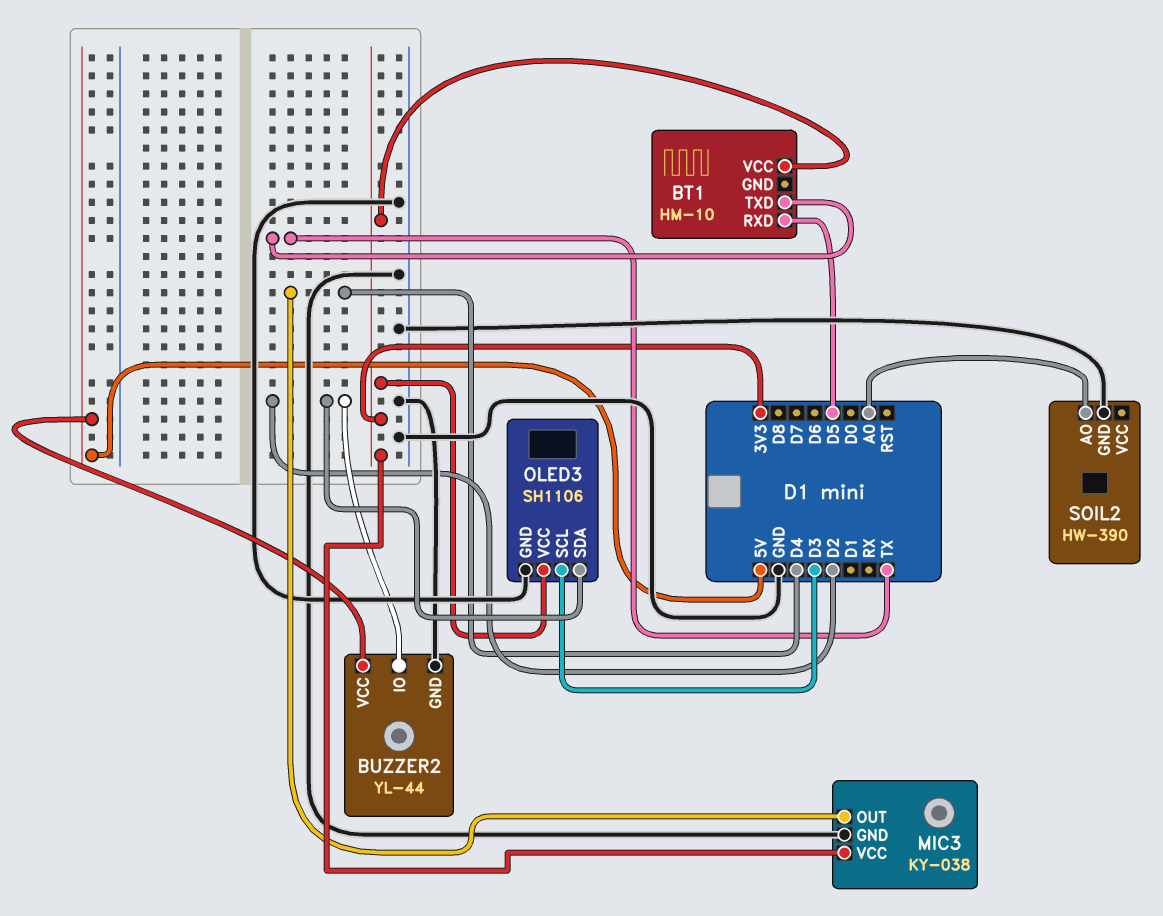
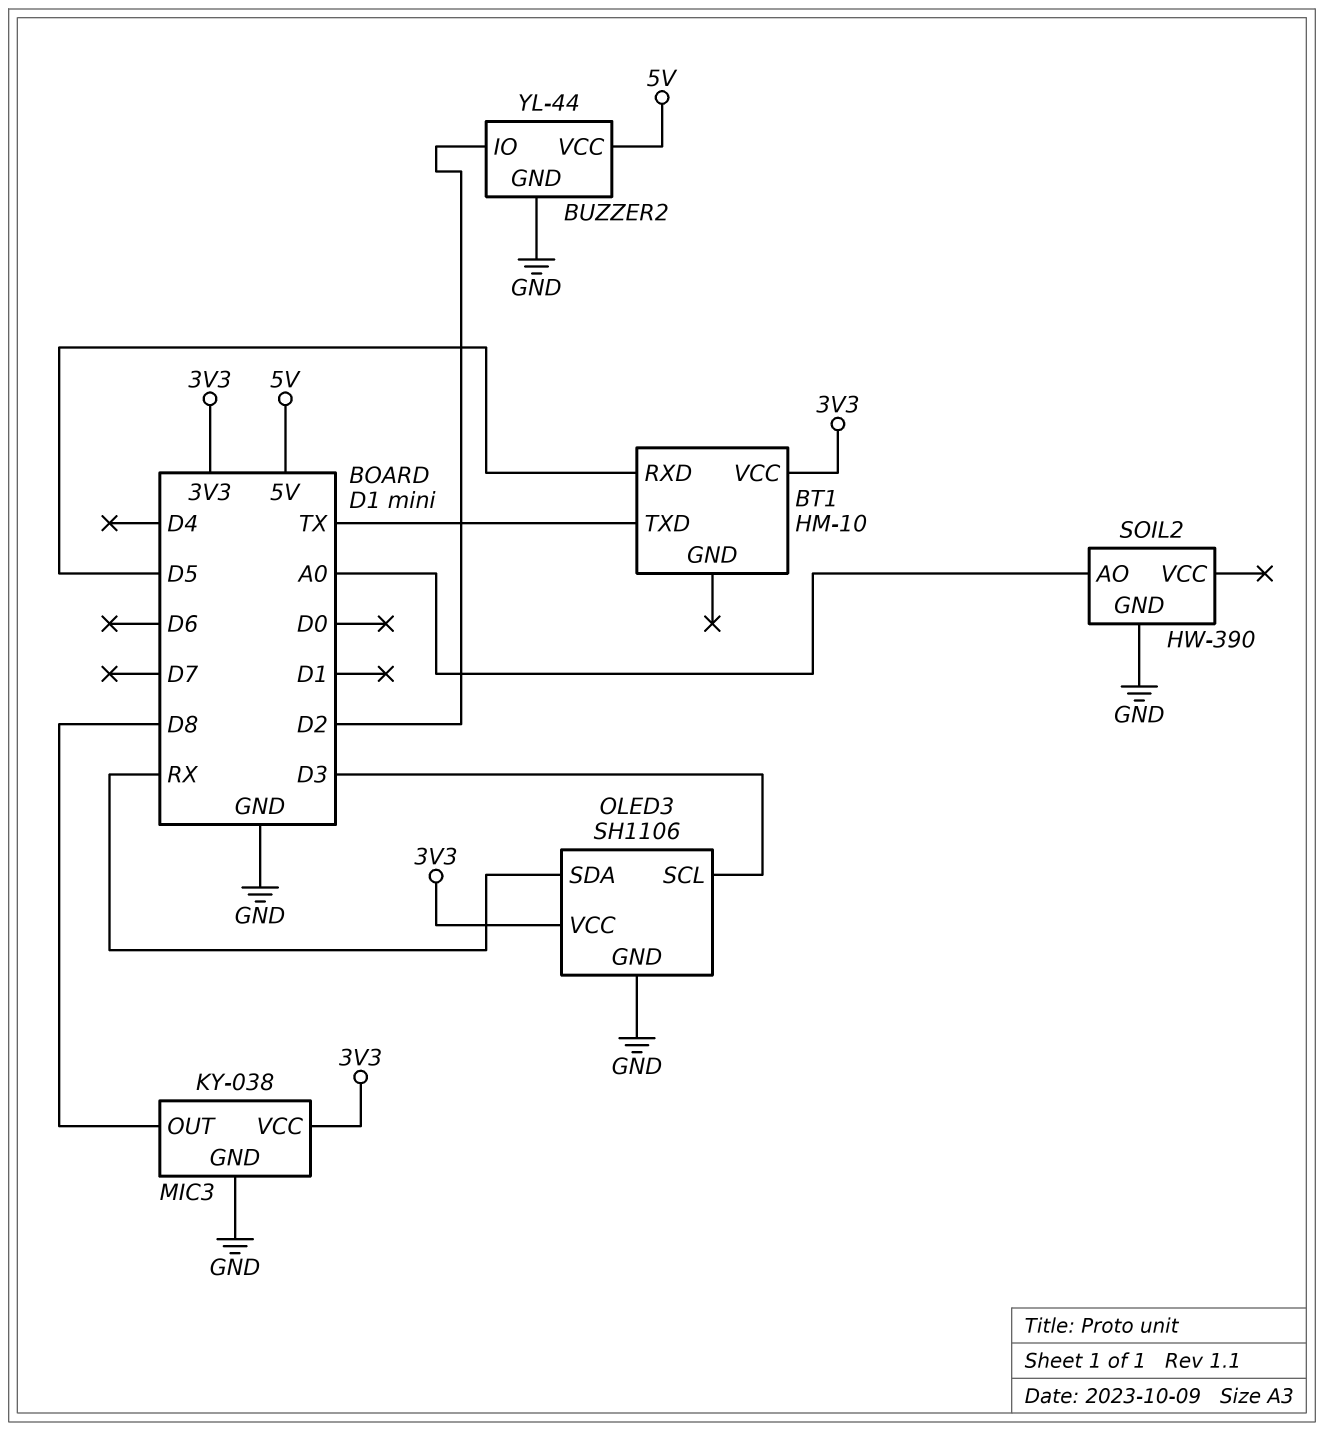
MIC3 pin OUT: D4 -> D8
OLED3 pin SDA: D2 -> RX

